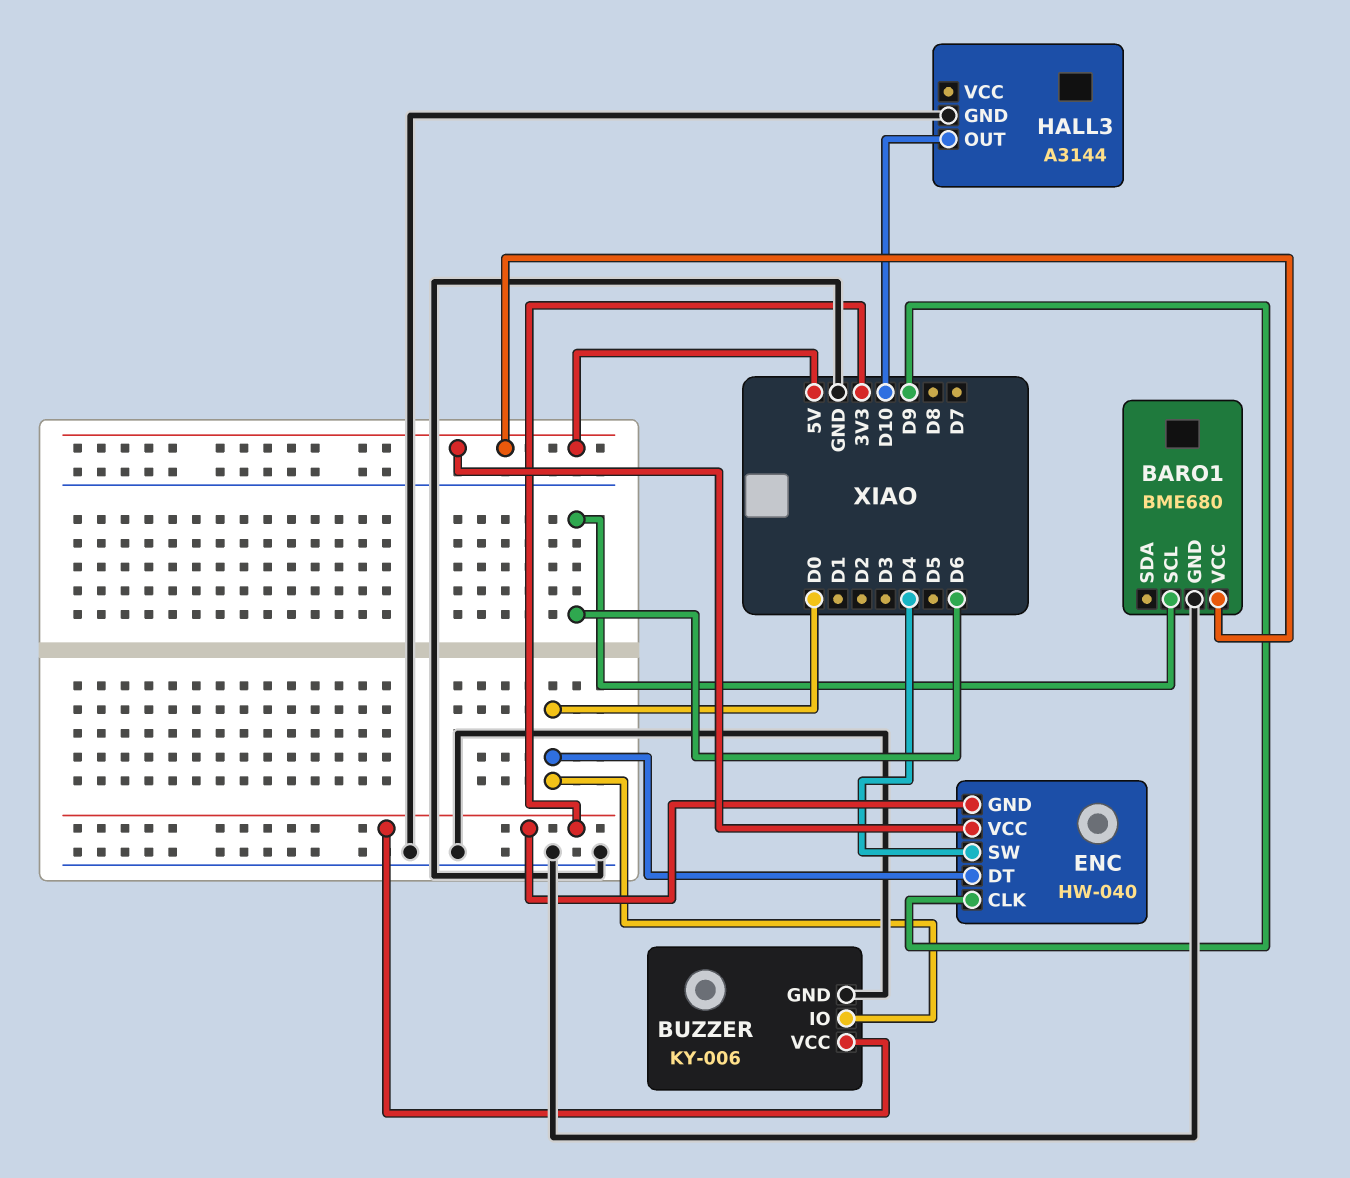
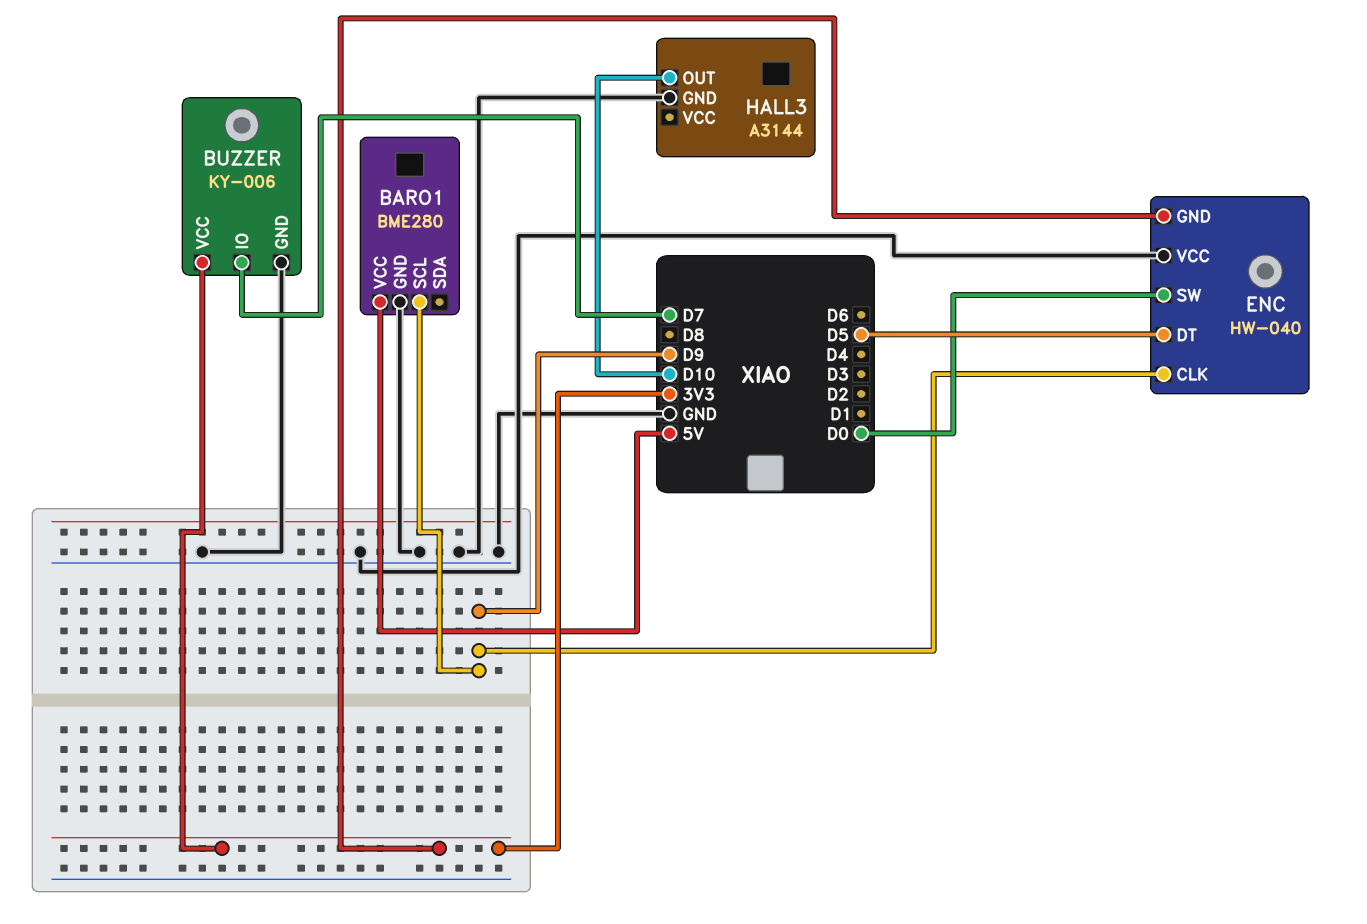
BARO1: BME680 -> BME280
BARO1 pin SCL: D6 -> D9
BUZZER pin IO: D0 -> D7
ENC pin DT: D0 -> D5
ENC pin SW: D4 -> D0
ENC pin VCC: 5V -> GND

